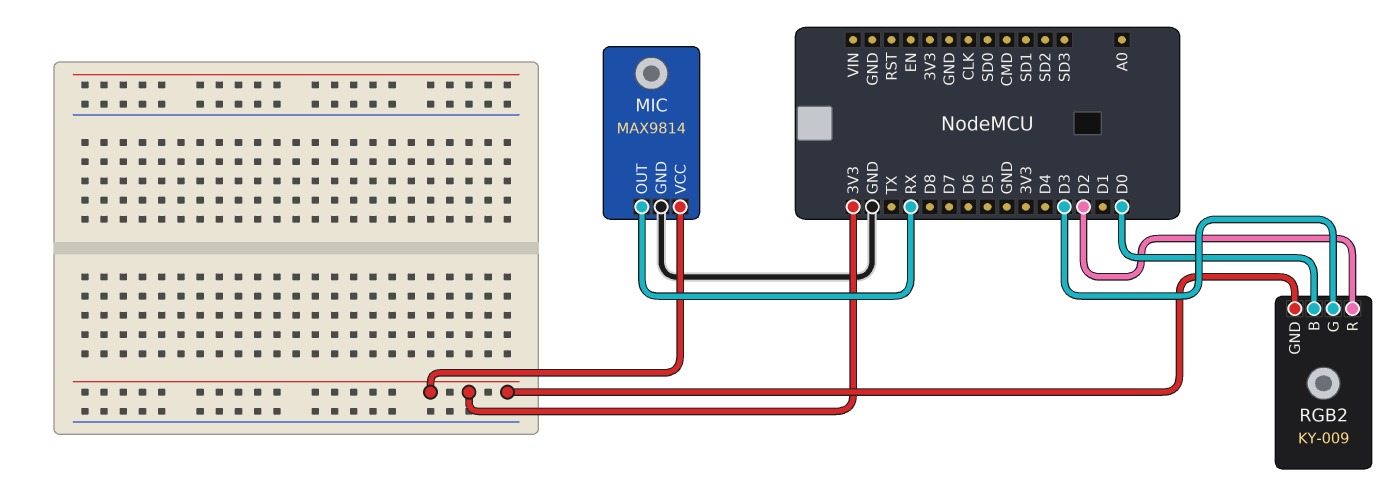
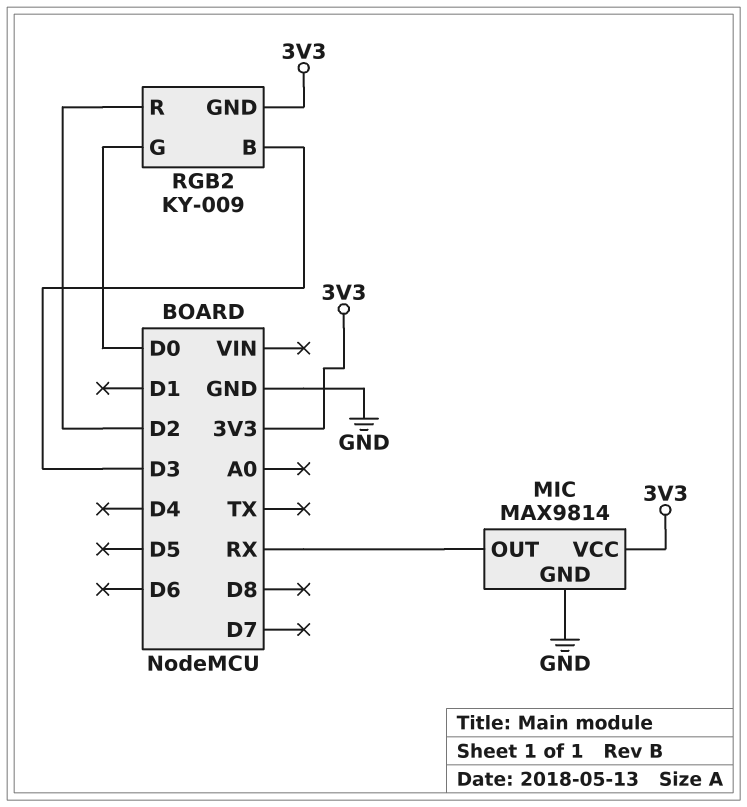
RGB2 pin B: D0 -> D3
RGB2 pin G: D3 -> D0

